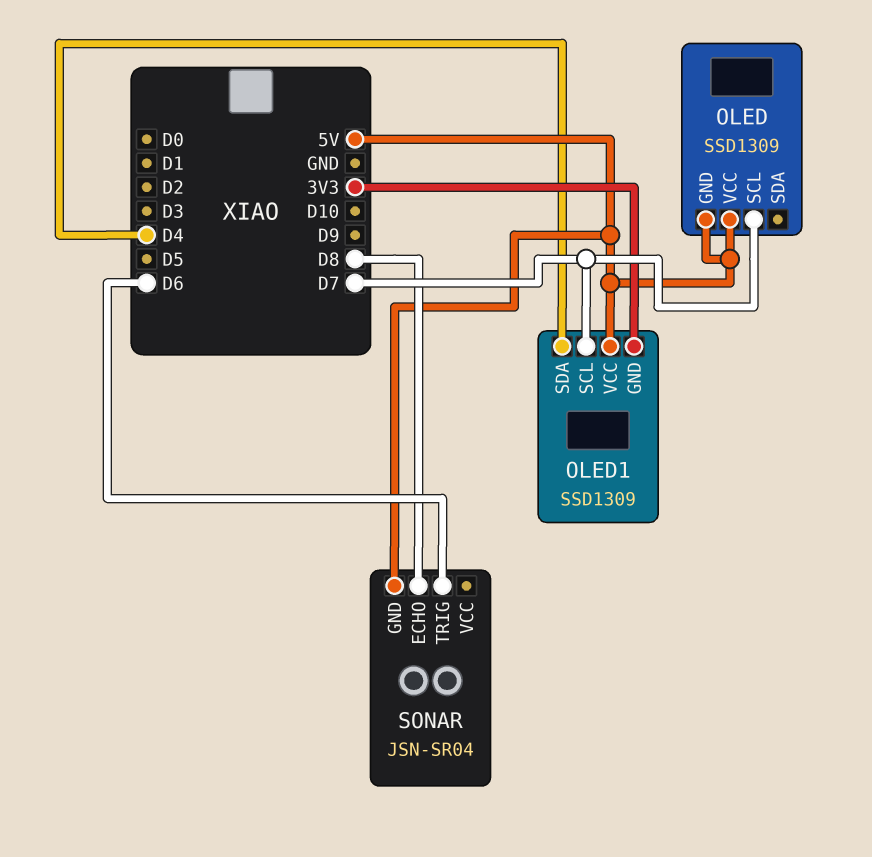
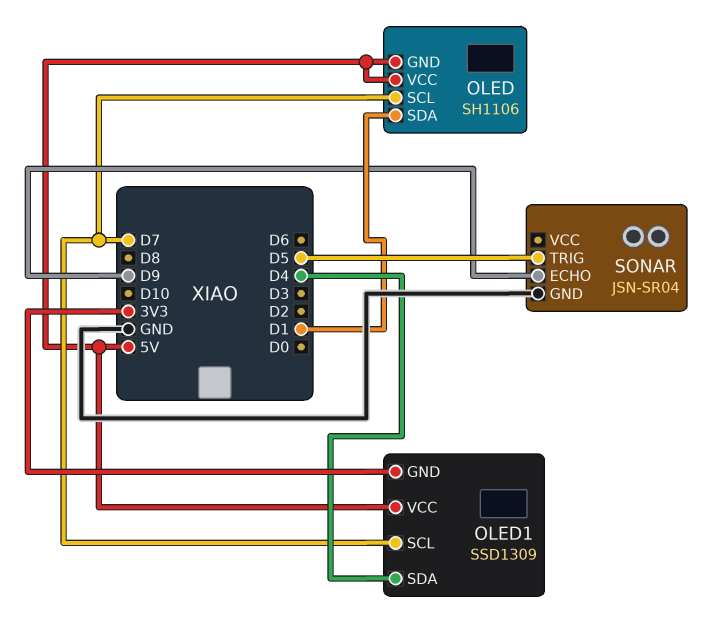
OLED: SSD1309 -> SH1106
OLED pin SDA: none -> D1
SONAR pin ECHO: D8 -> D9
SONAR pin GND: 5V -> GND
SONAR pin TRIG: D6 -> D5

